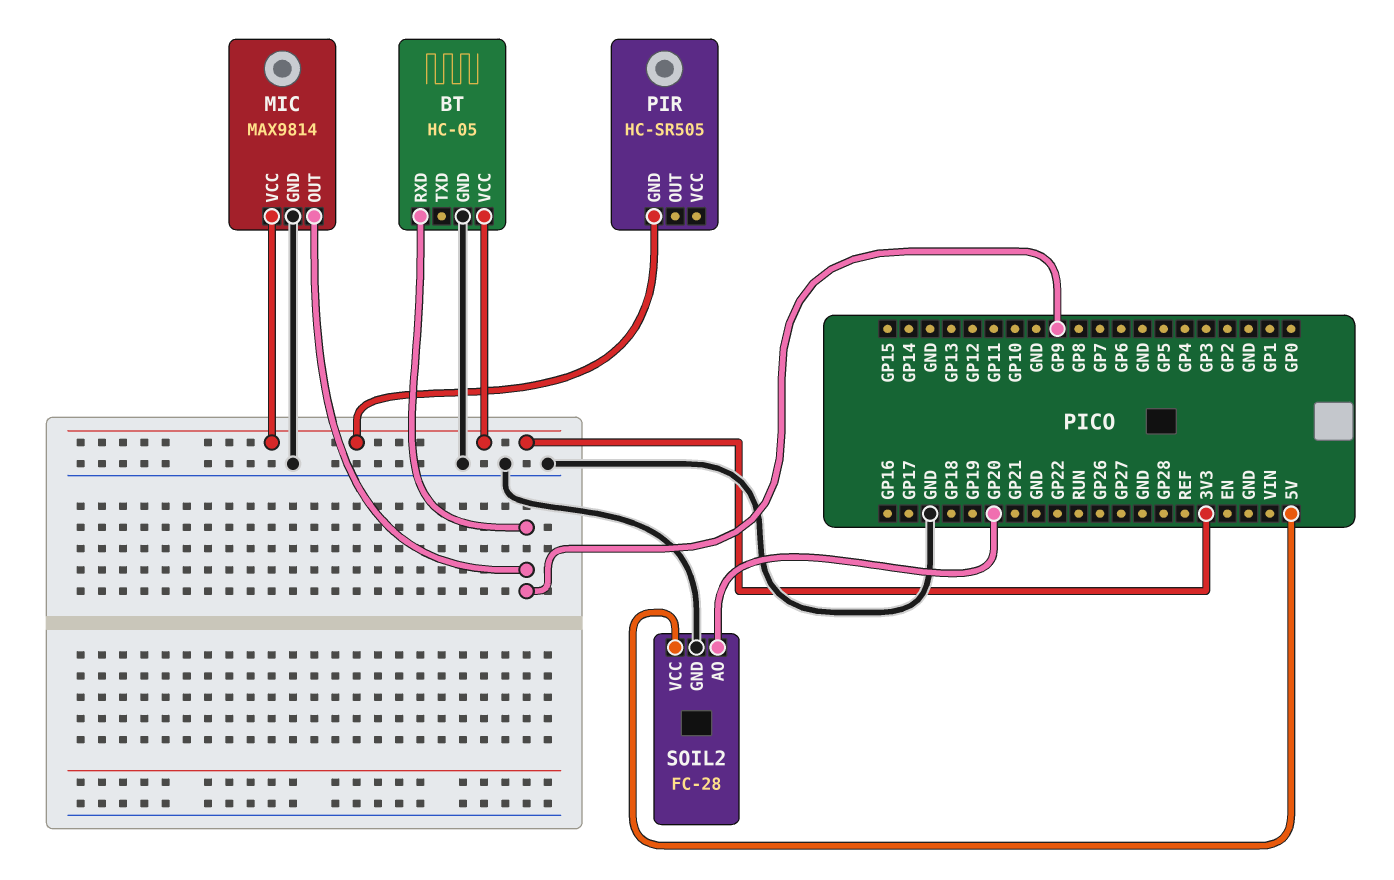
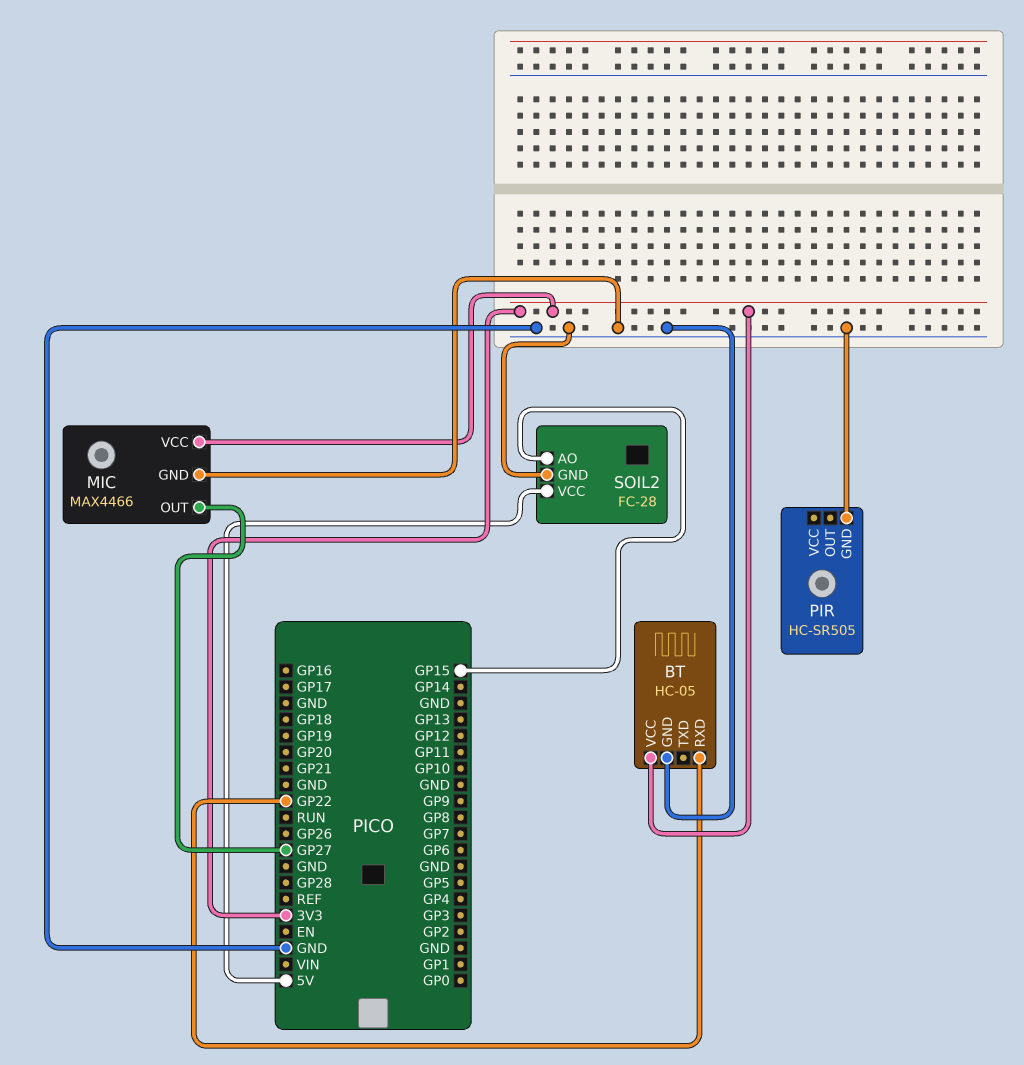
BT pin RXD: GP9 -> GP22
MIC: MAX9814 -> MAX4466
MIC pin OUT: GP9 -> GP27
PIR pin GND: 3V3 -> GND
SOIL2 pin AO: GP20 -> GP15

